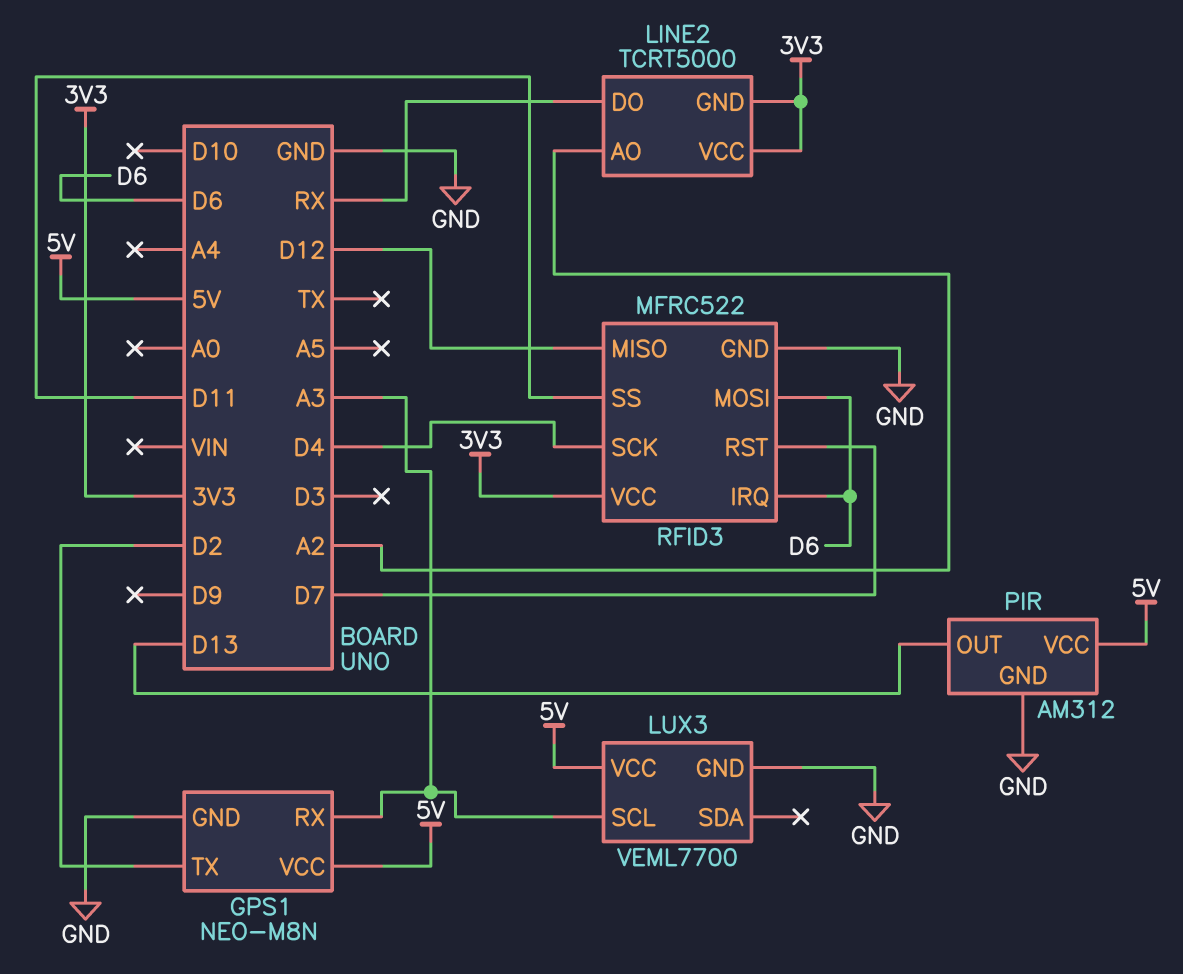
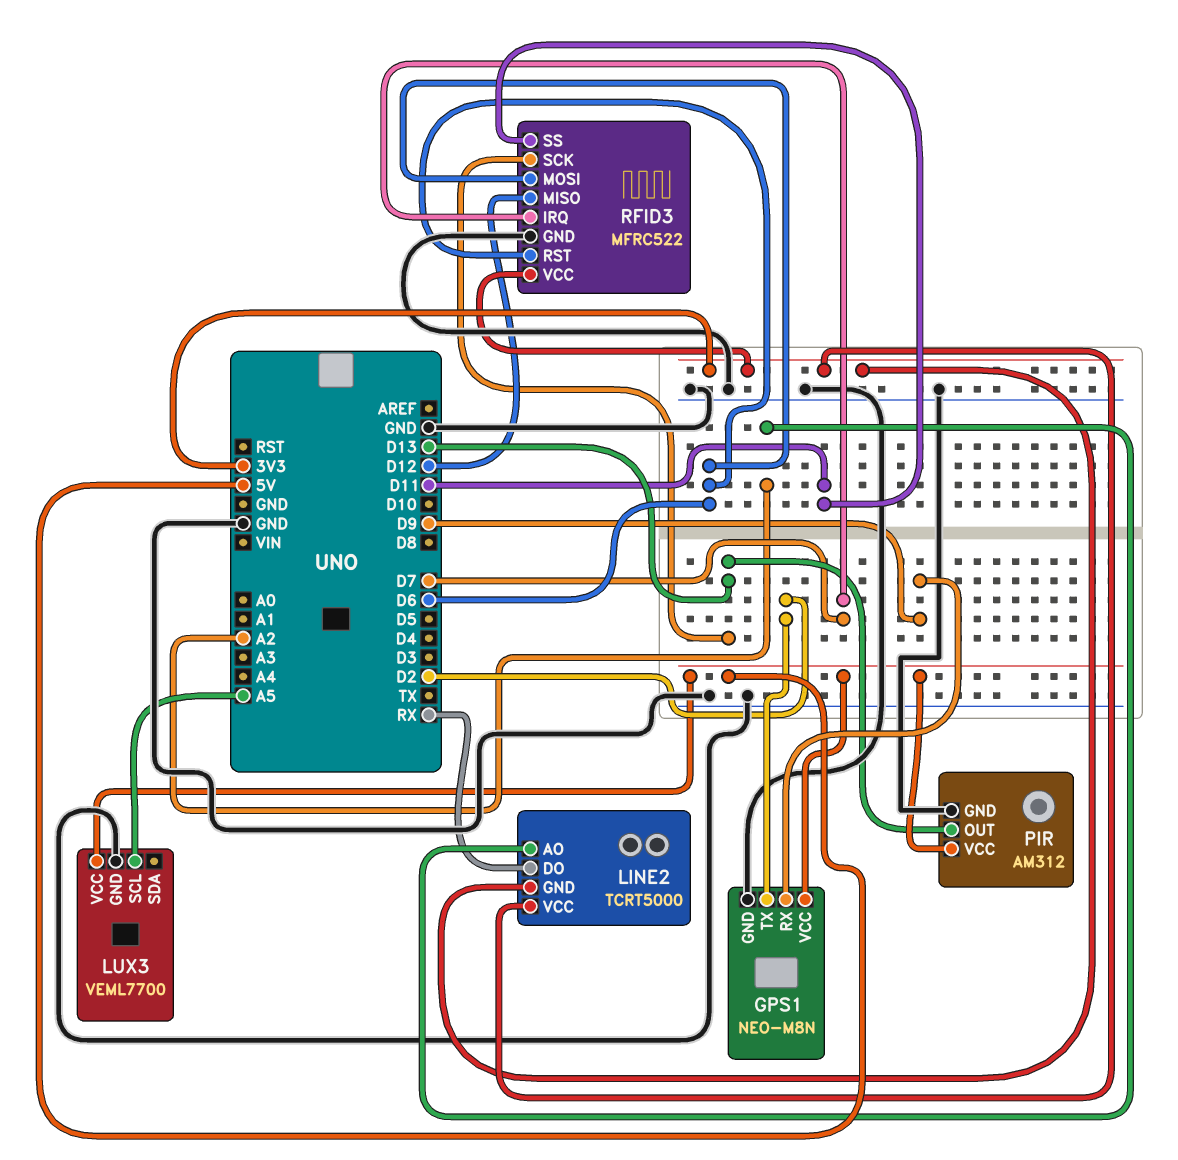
GPS1 pin RX: A3 -> D9
LUX3 pin SCL: A3 -> A5
RFID3 pin IRQ: D6 -> D7
RFID3 pin RST: D7 -> D6
RFID3 pin SCK: D4 -> D13

